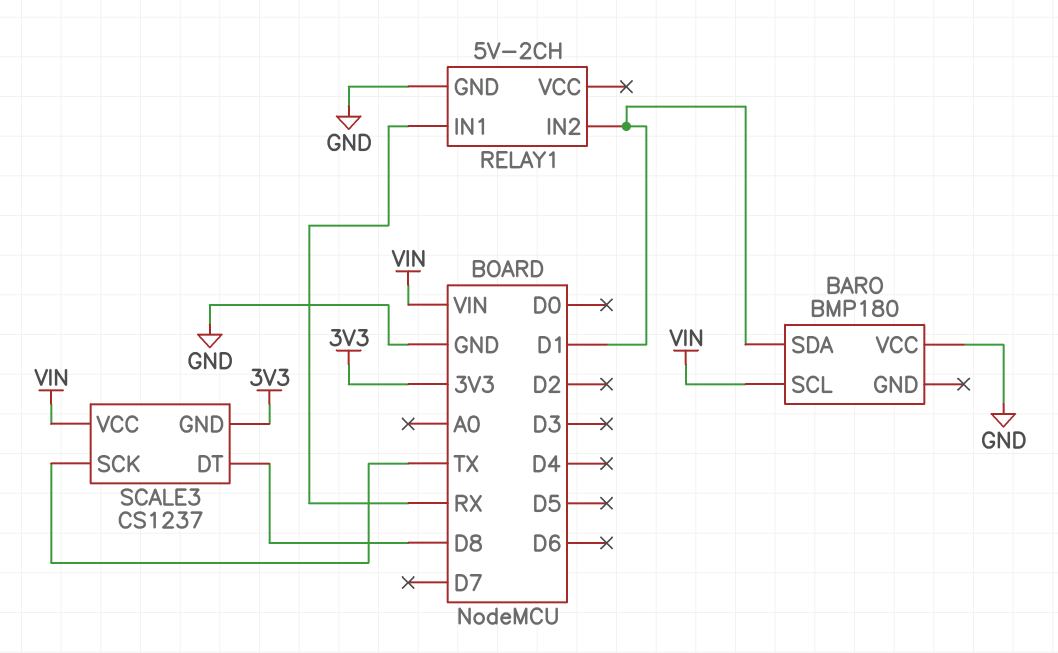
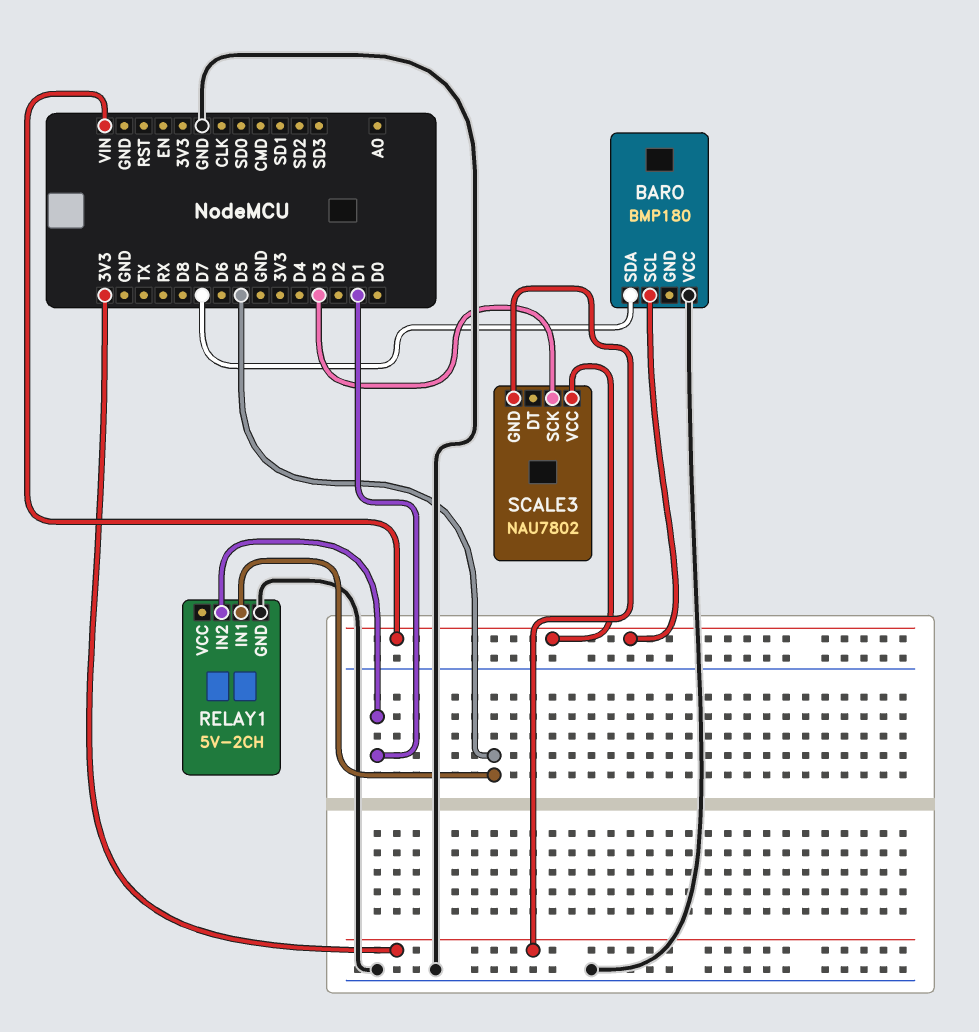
BARO pin SDA: D1 -> D7
RELAY1 pin IN1: RX -> D5
SCALE3: CS1237 -> NAU7802
SCALE3 pin DT: D8 -> none
SCALE3 pin SCK: TX -> D3

